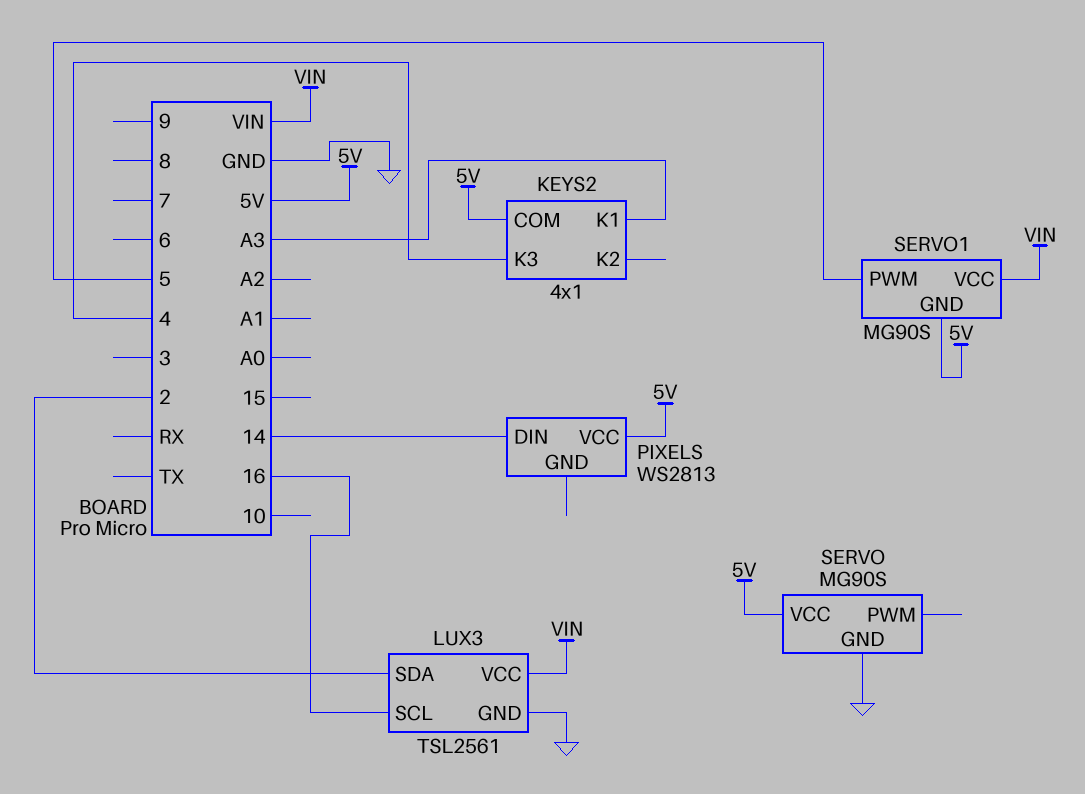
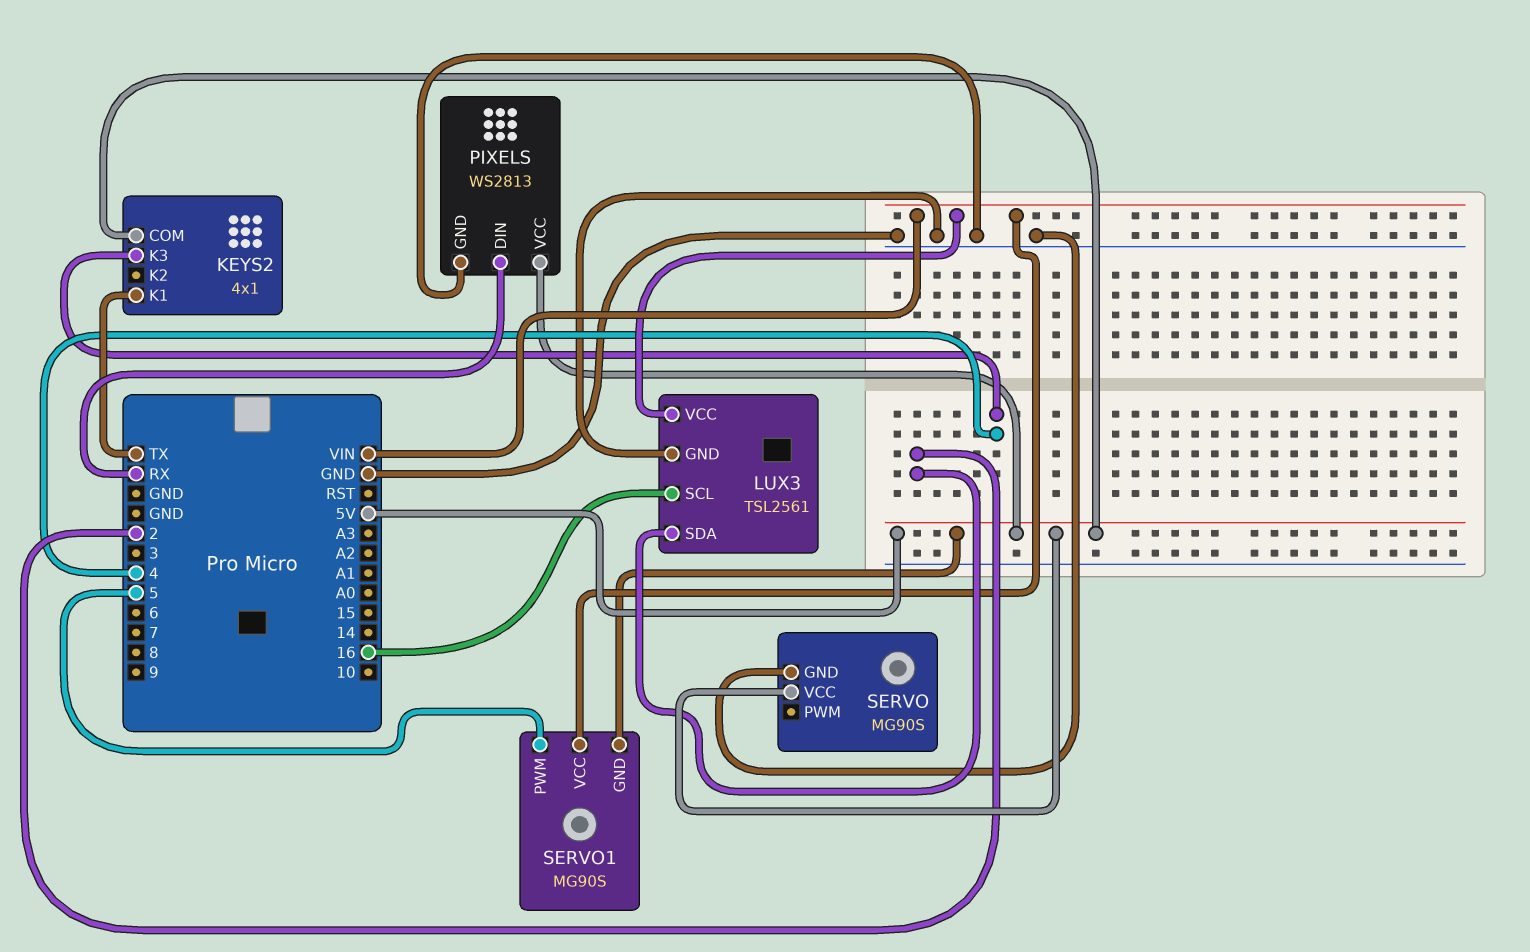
KEYS2 pin K1: A3 -> TX
PIXELS pin DIN: 14 -> RX
PIXELS pin GND: none -> GND

